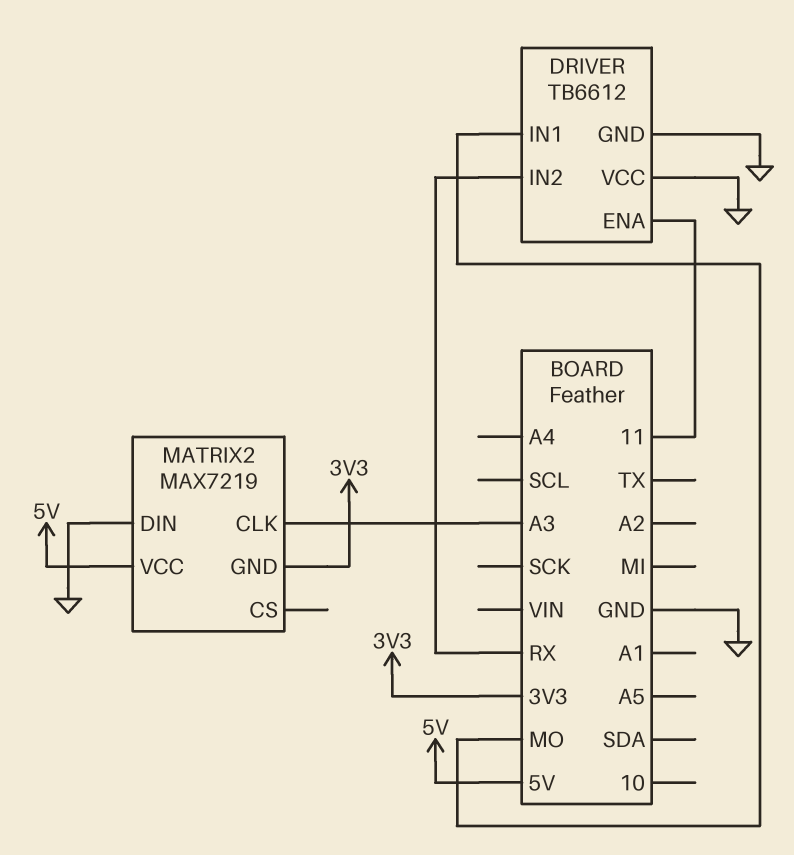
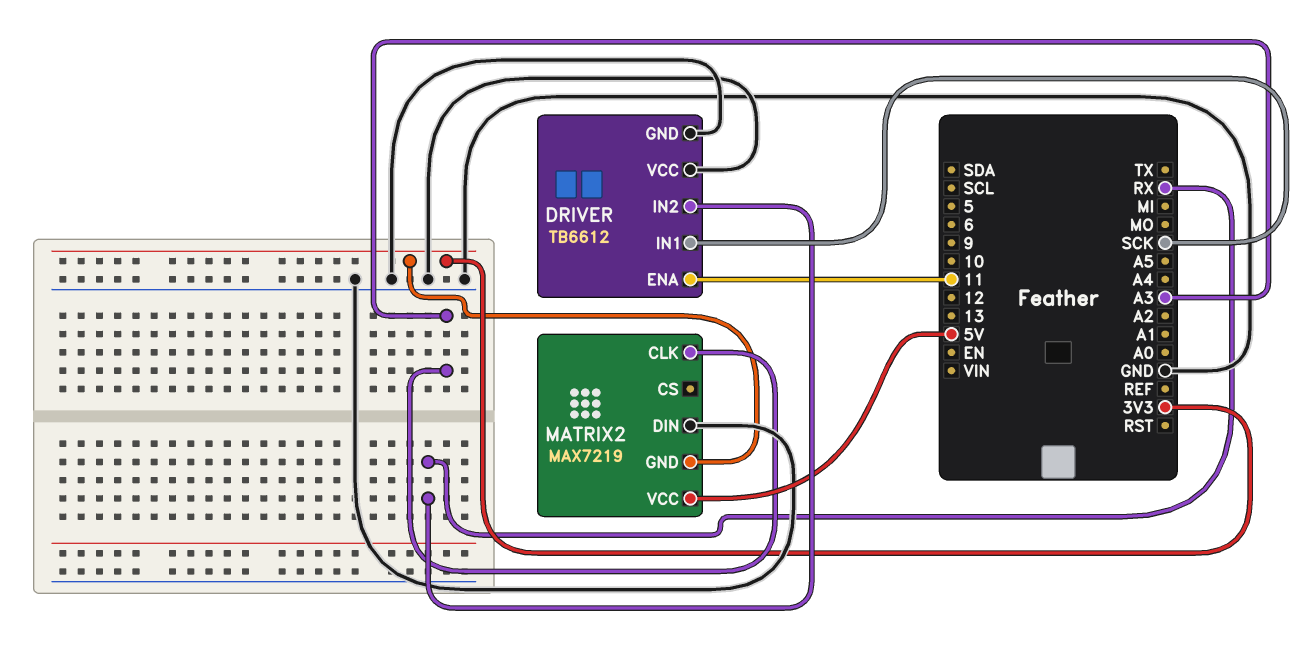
DRIVER pin IN1: MO -> SCK

